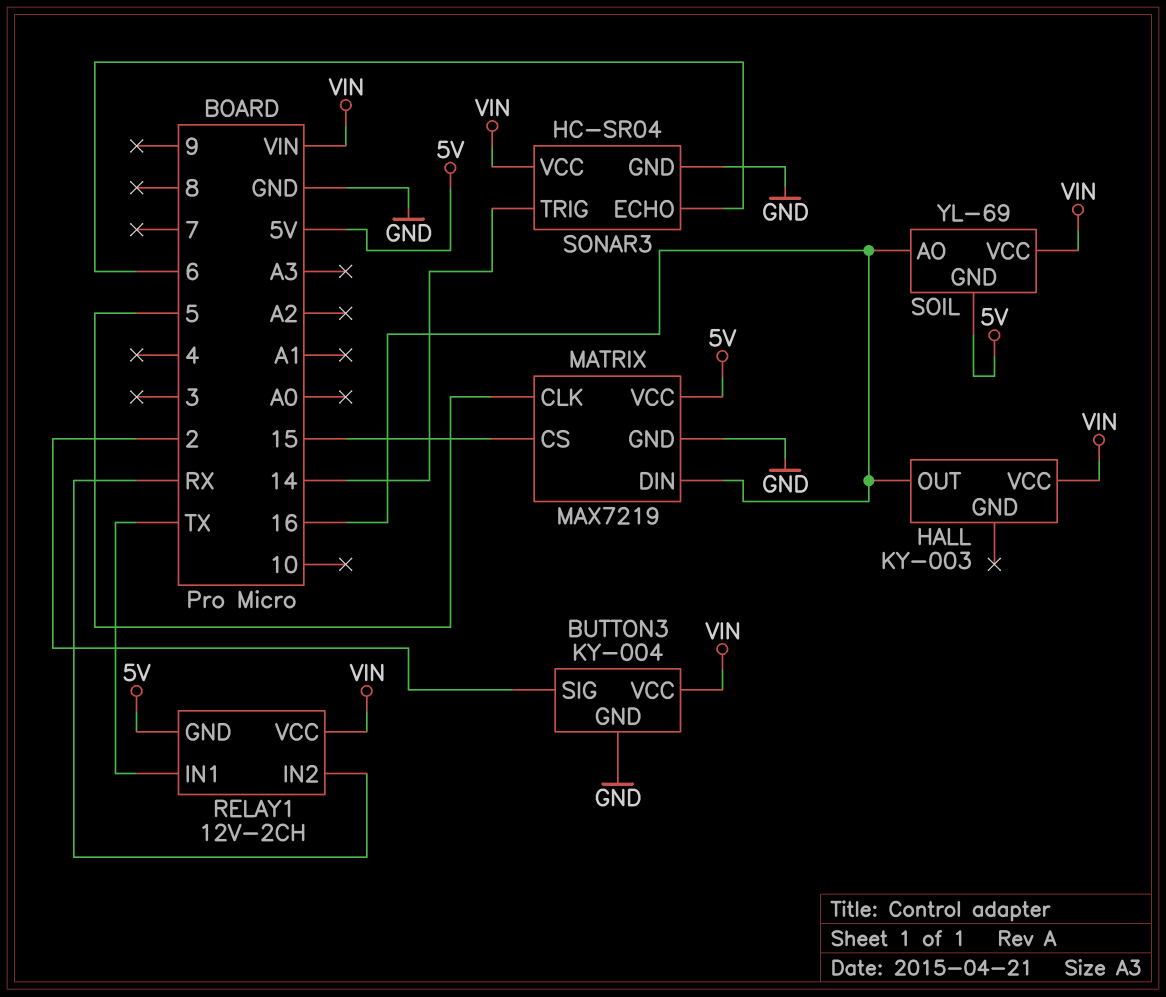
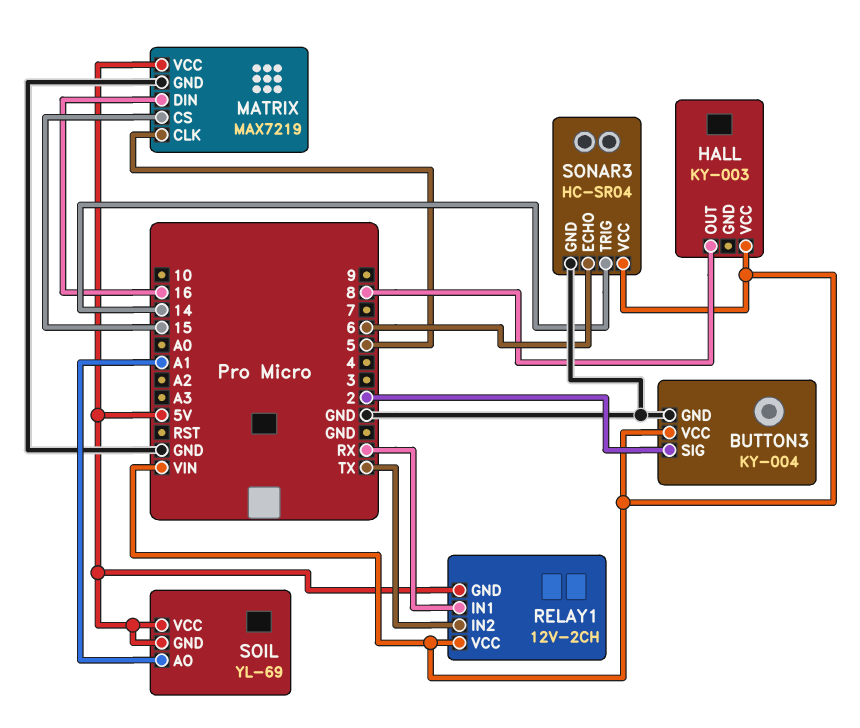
HALL pin OUT: 16 -> 8
RELAY1 pin IN1: TX -> RX
RELAY1 pin IN2: RX -> TX
SOIL pin AO: 16 -> A1
SOIL pin VCC: VIN -> 5V

